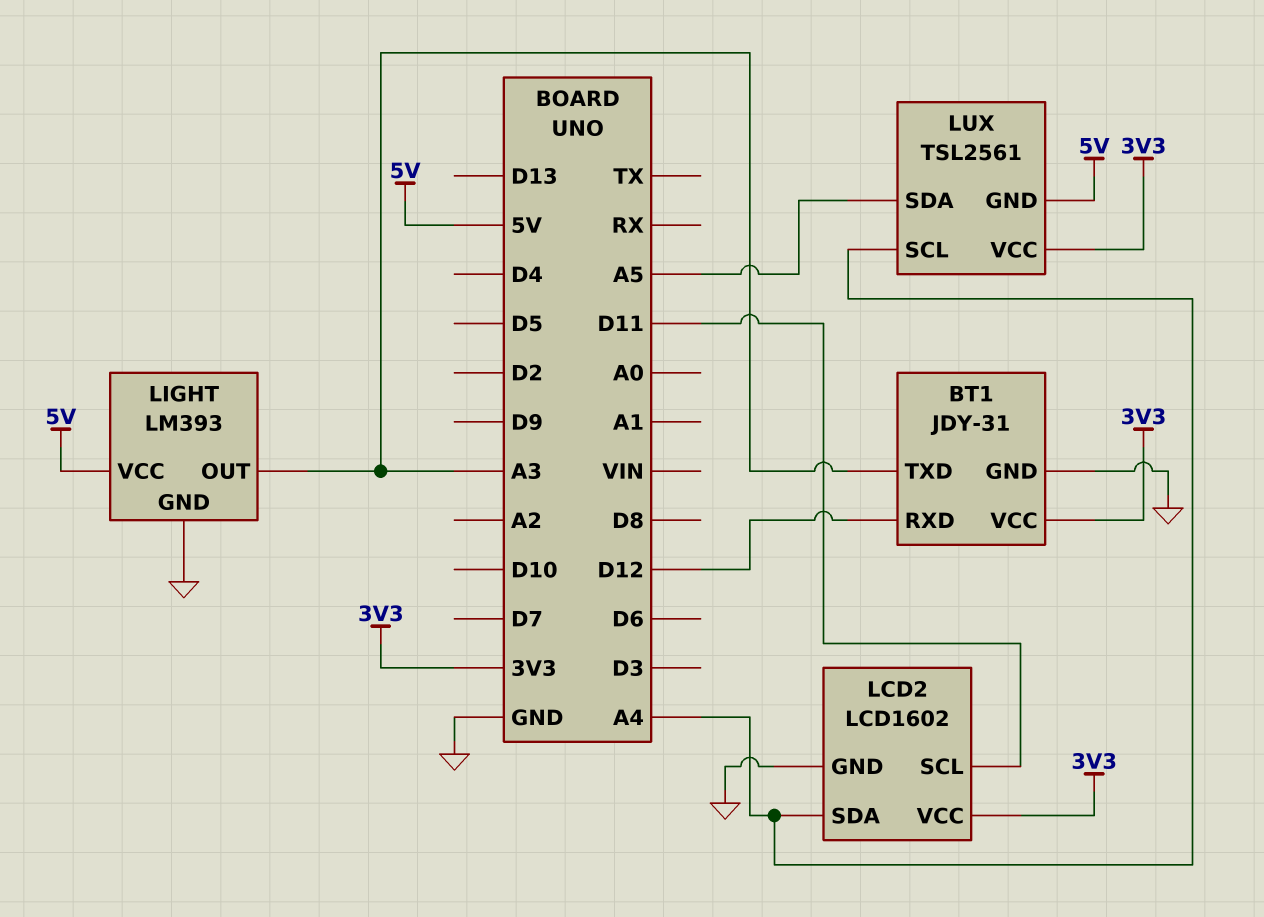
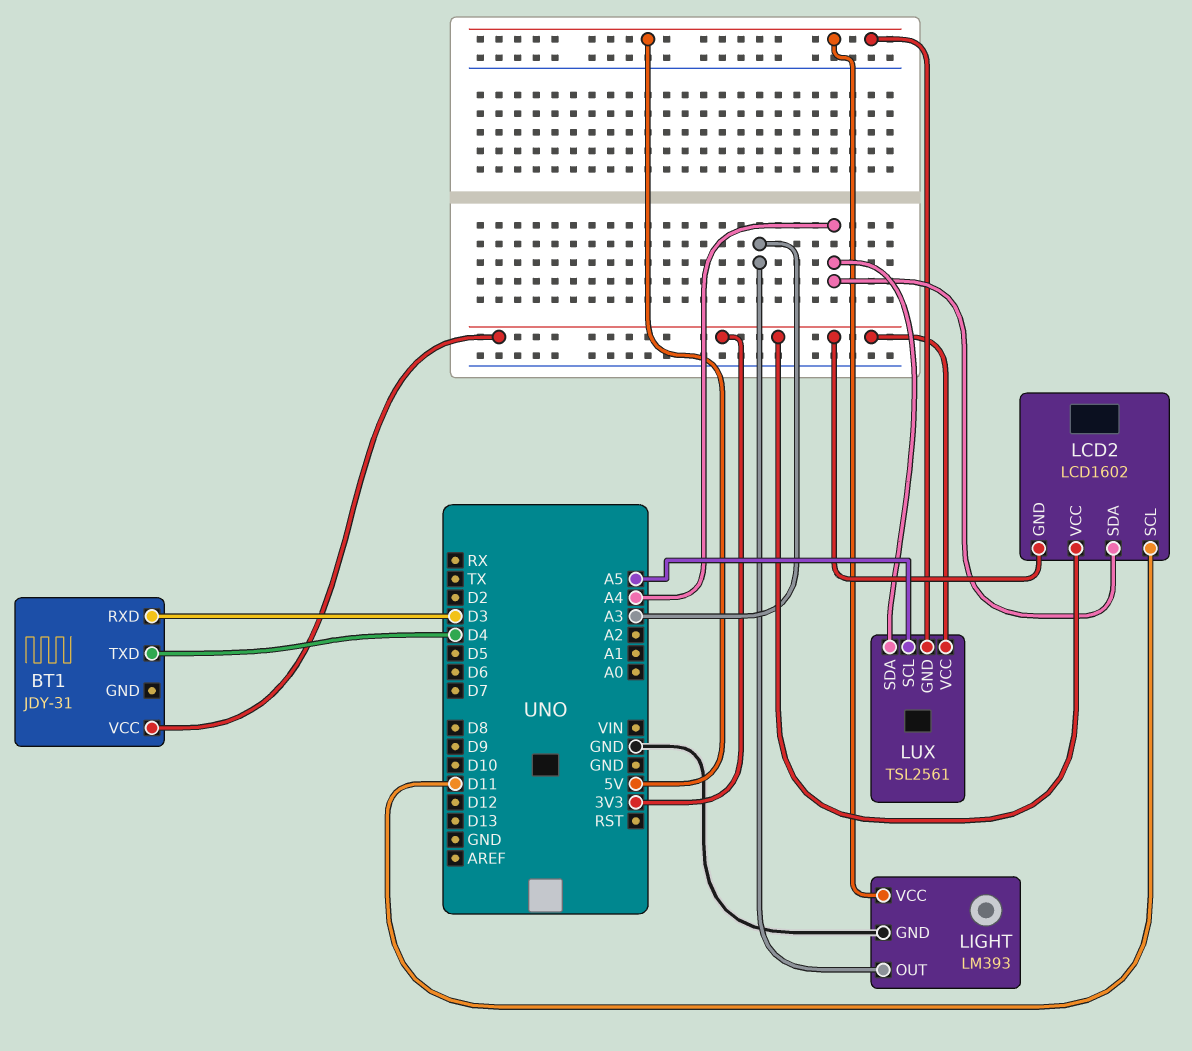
BT1 pin GND: GND -> none
BT1 pin RXD: D12 -> D3
BT1 pin TXD: A3 -> D4
LCD2 pin GND: GND -> 3V3
LUX pin SCL: A4 -> A5
LUX pin SDA: A5 -> A4

